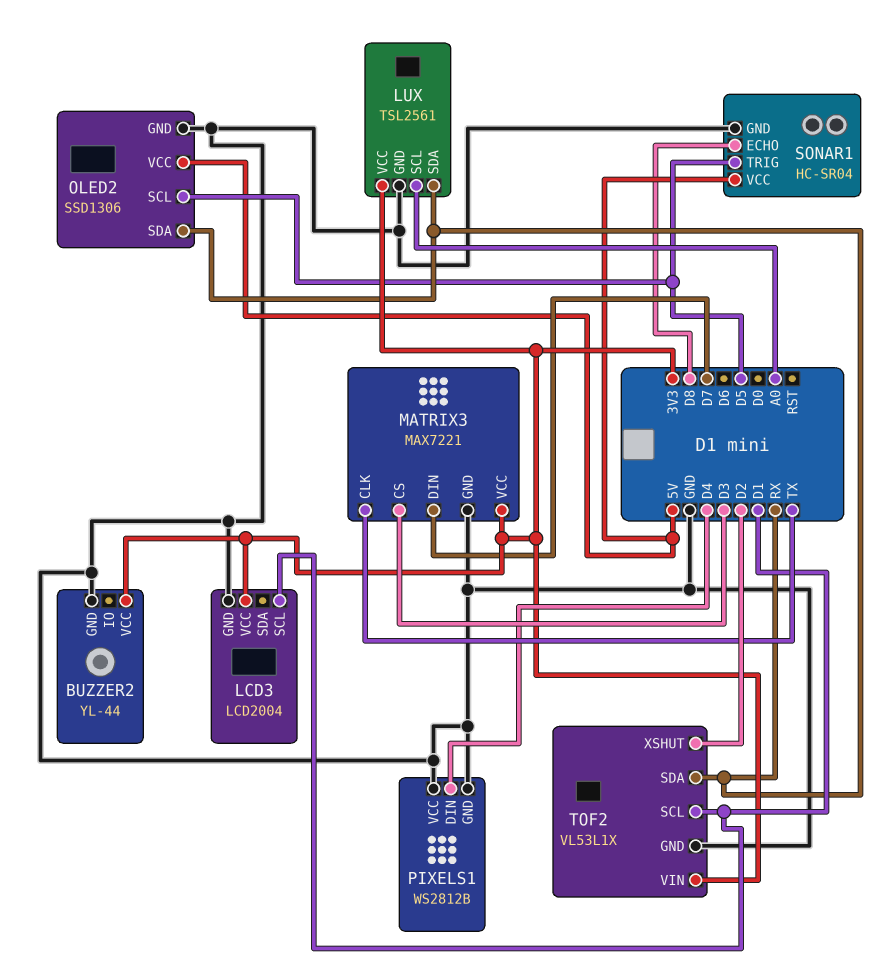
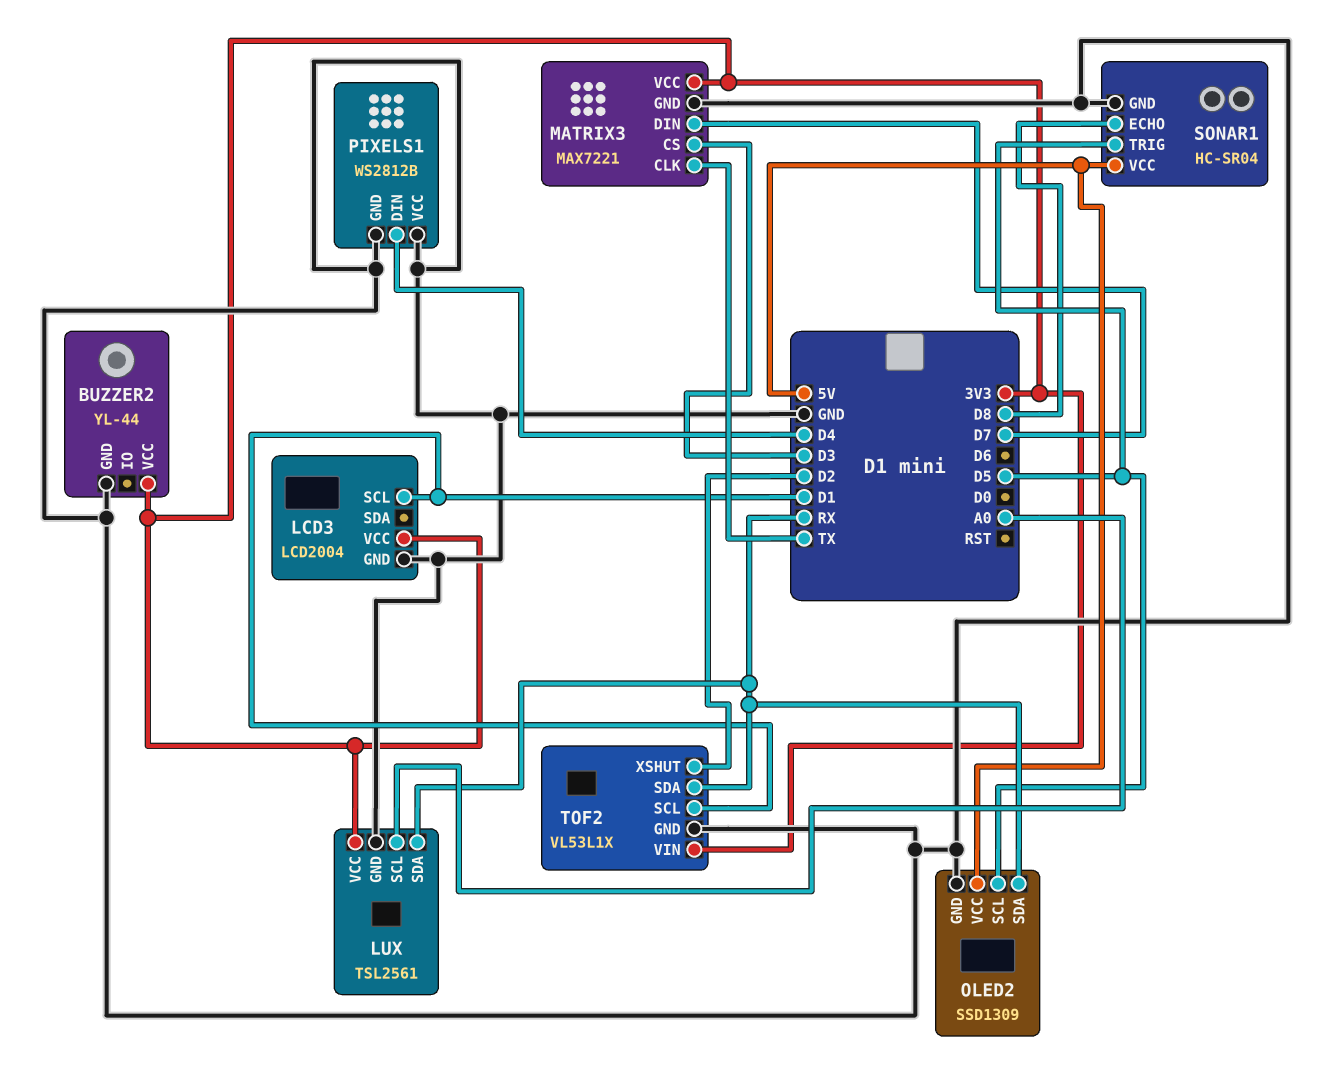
OLED2: SSD1306 -> SSD1309

